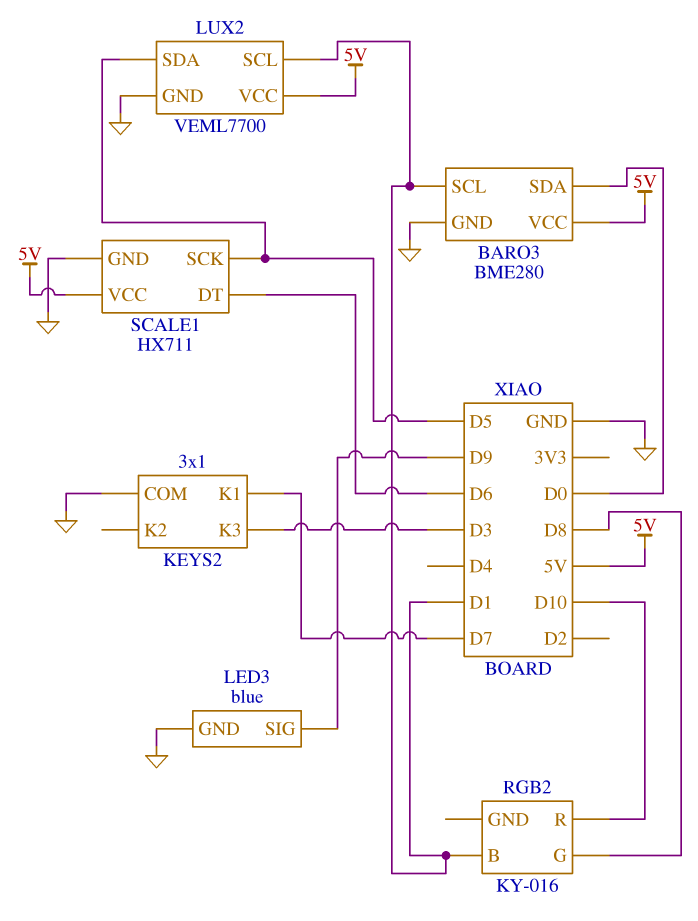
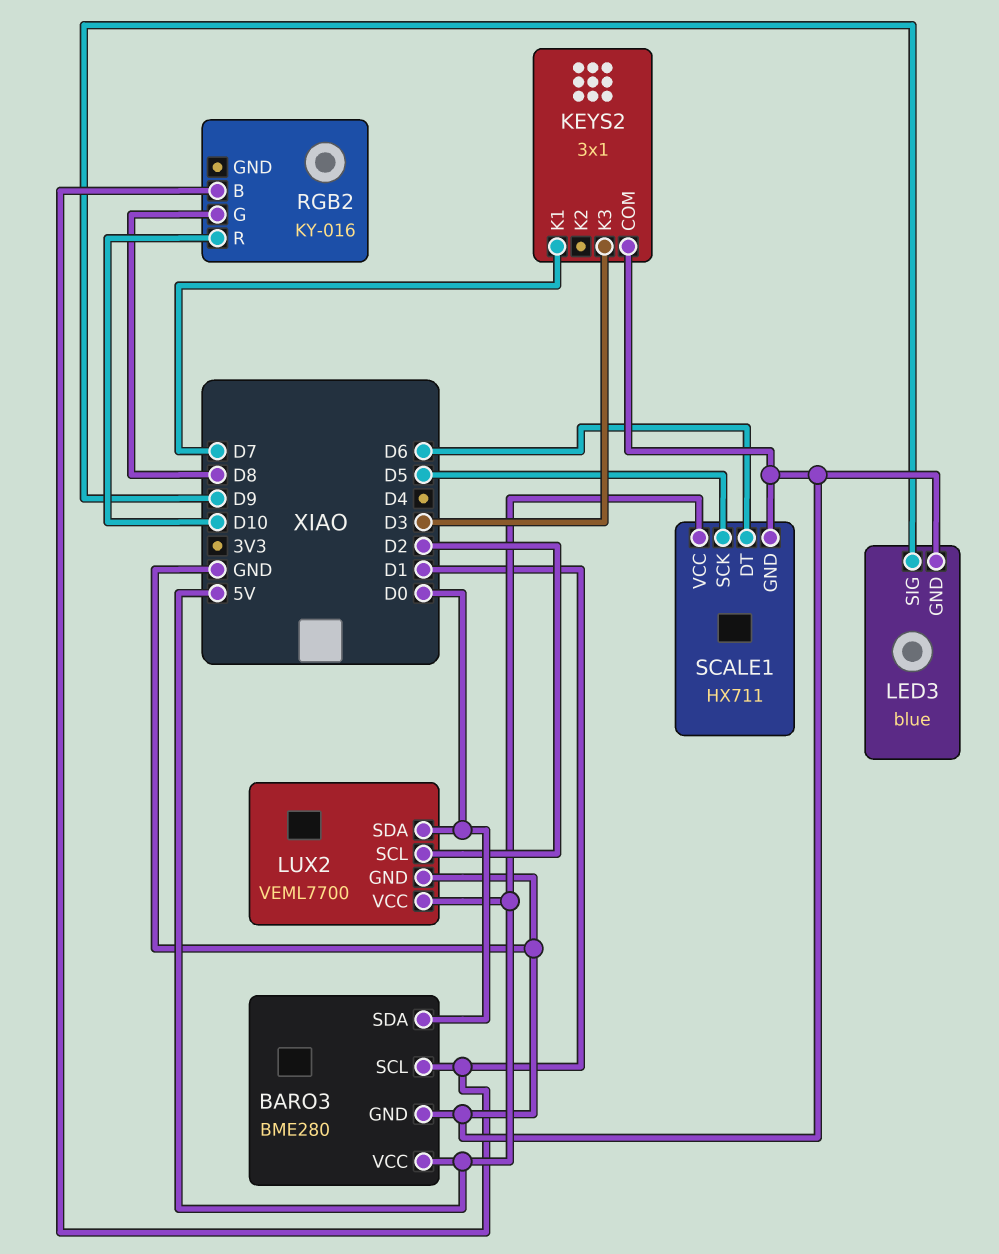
LUX2 pin SCL: D1 -> D2
LUX2 pin SDA: D5 -> D0

